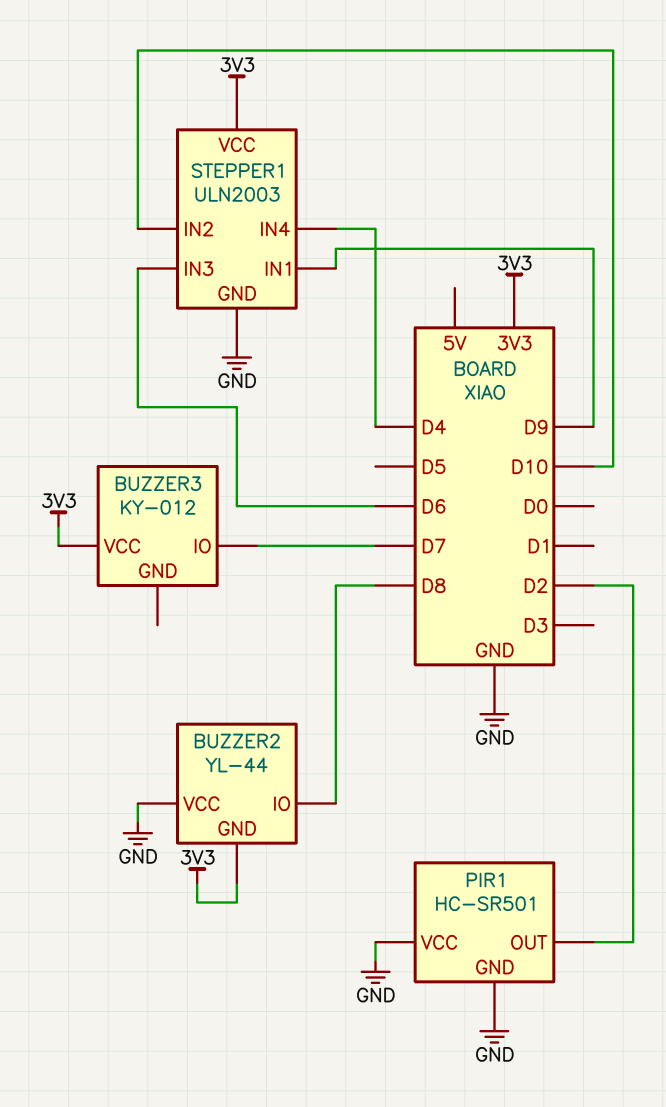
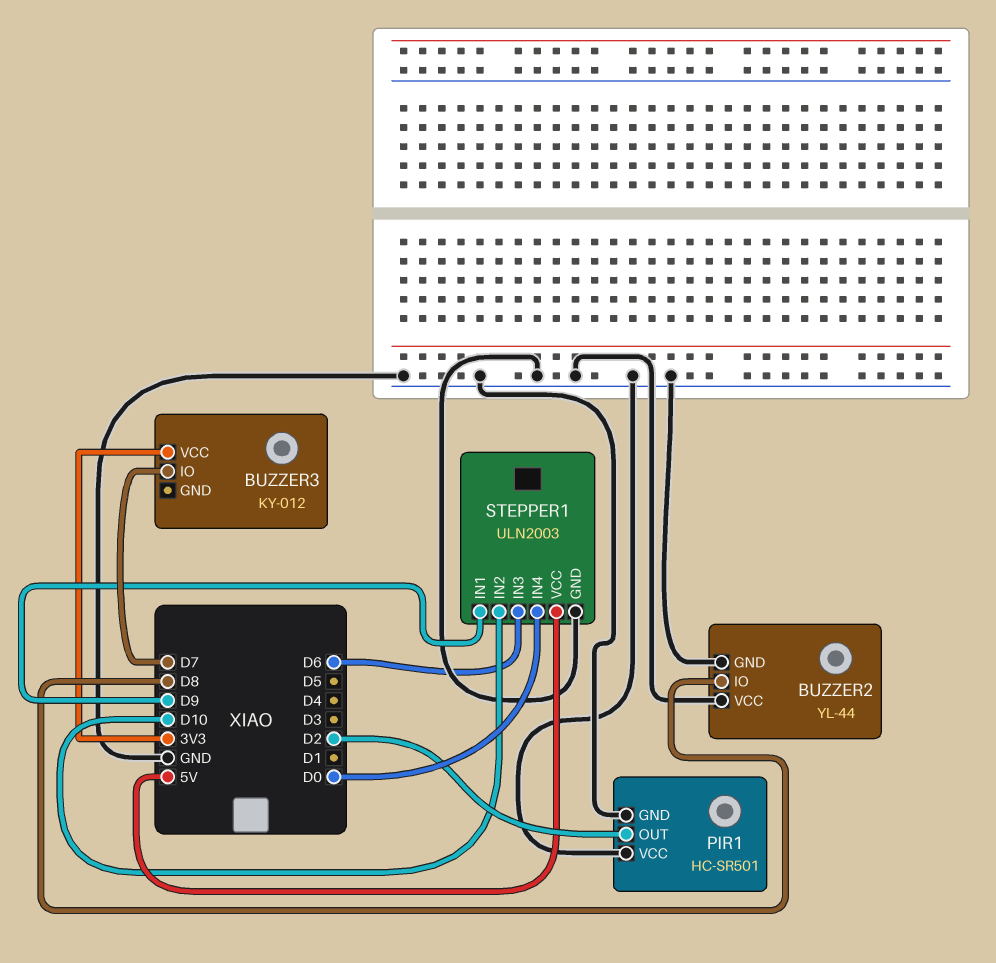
BUZZER2 pin GND: 3V3 -> GND
STEPPER1 pin IN4: D4 -> D0
STEPPER1 pin VCC: 3V3 -> 5V

